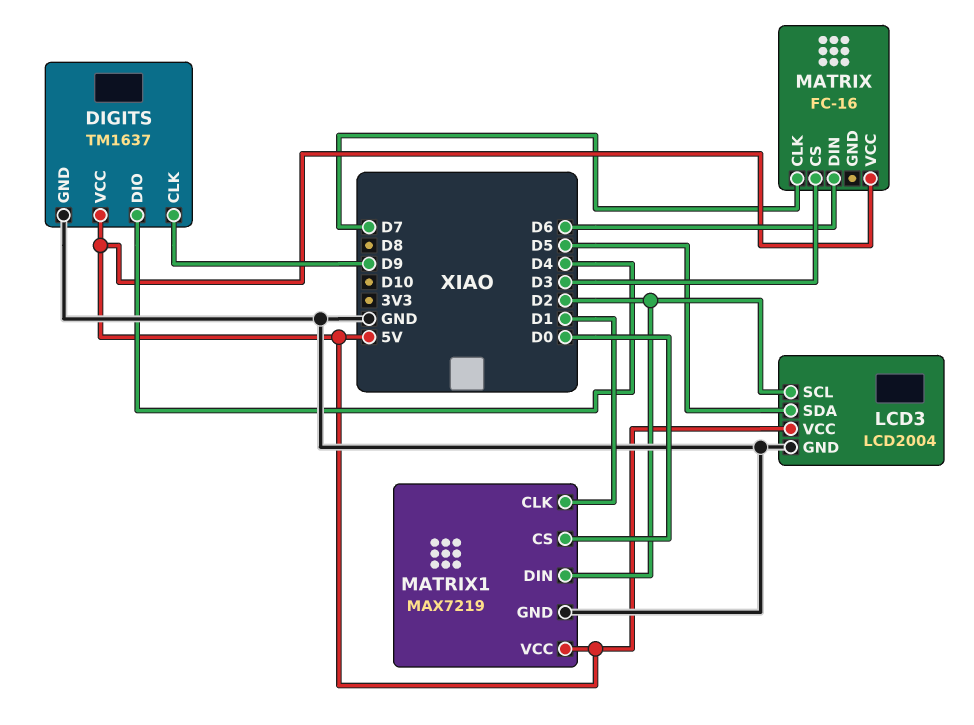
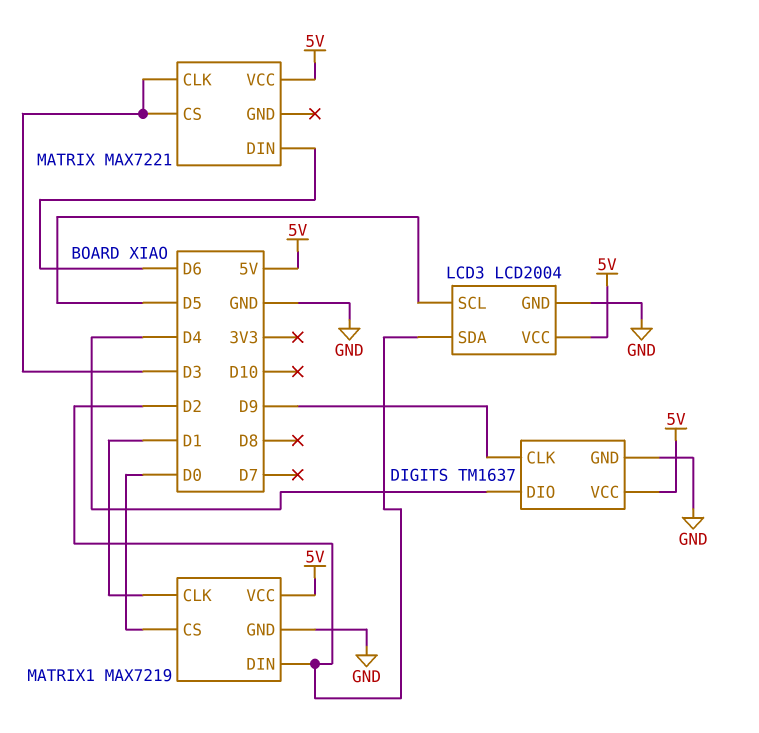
LCD3 pin SCL: D2 -> D5
LCD3 pin SDA: D5 -> D2
MATRIX: FC-16 -> MAX7221
MATRIX pin CLK: D7 -> D3

